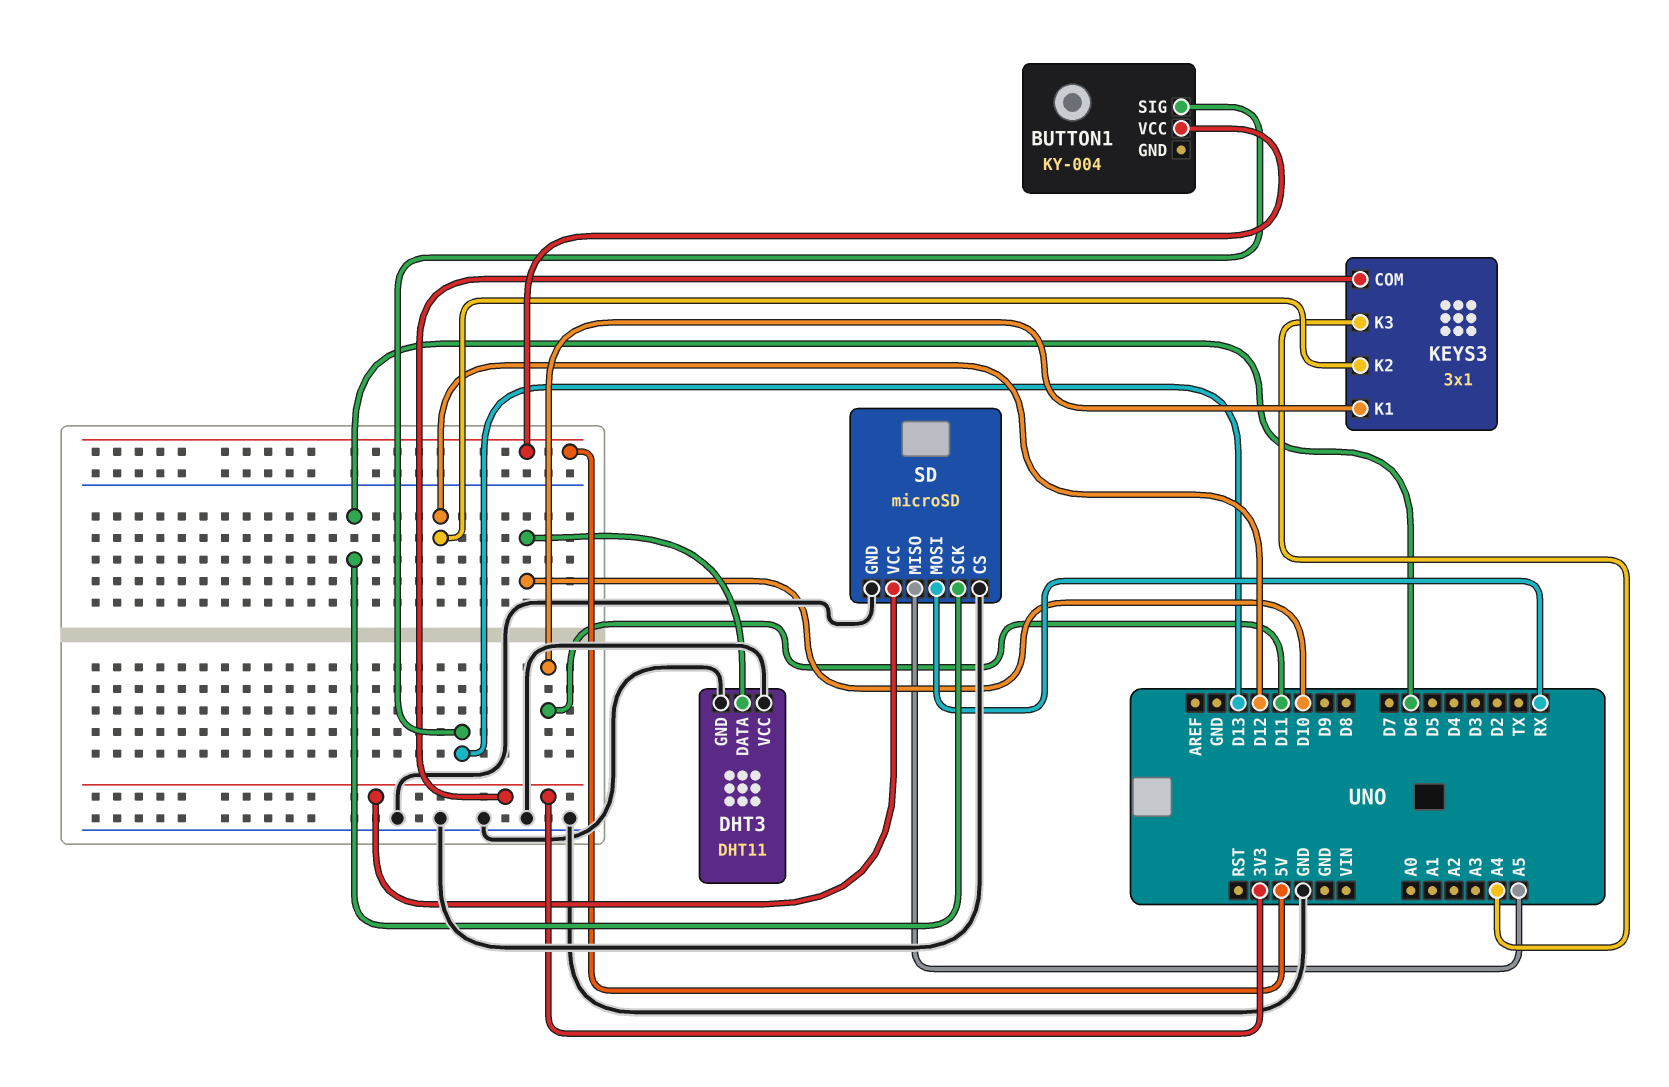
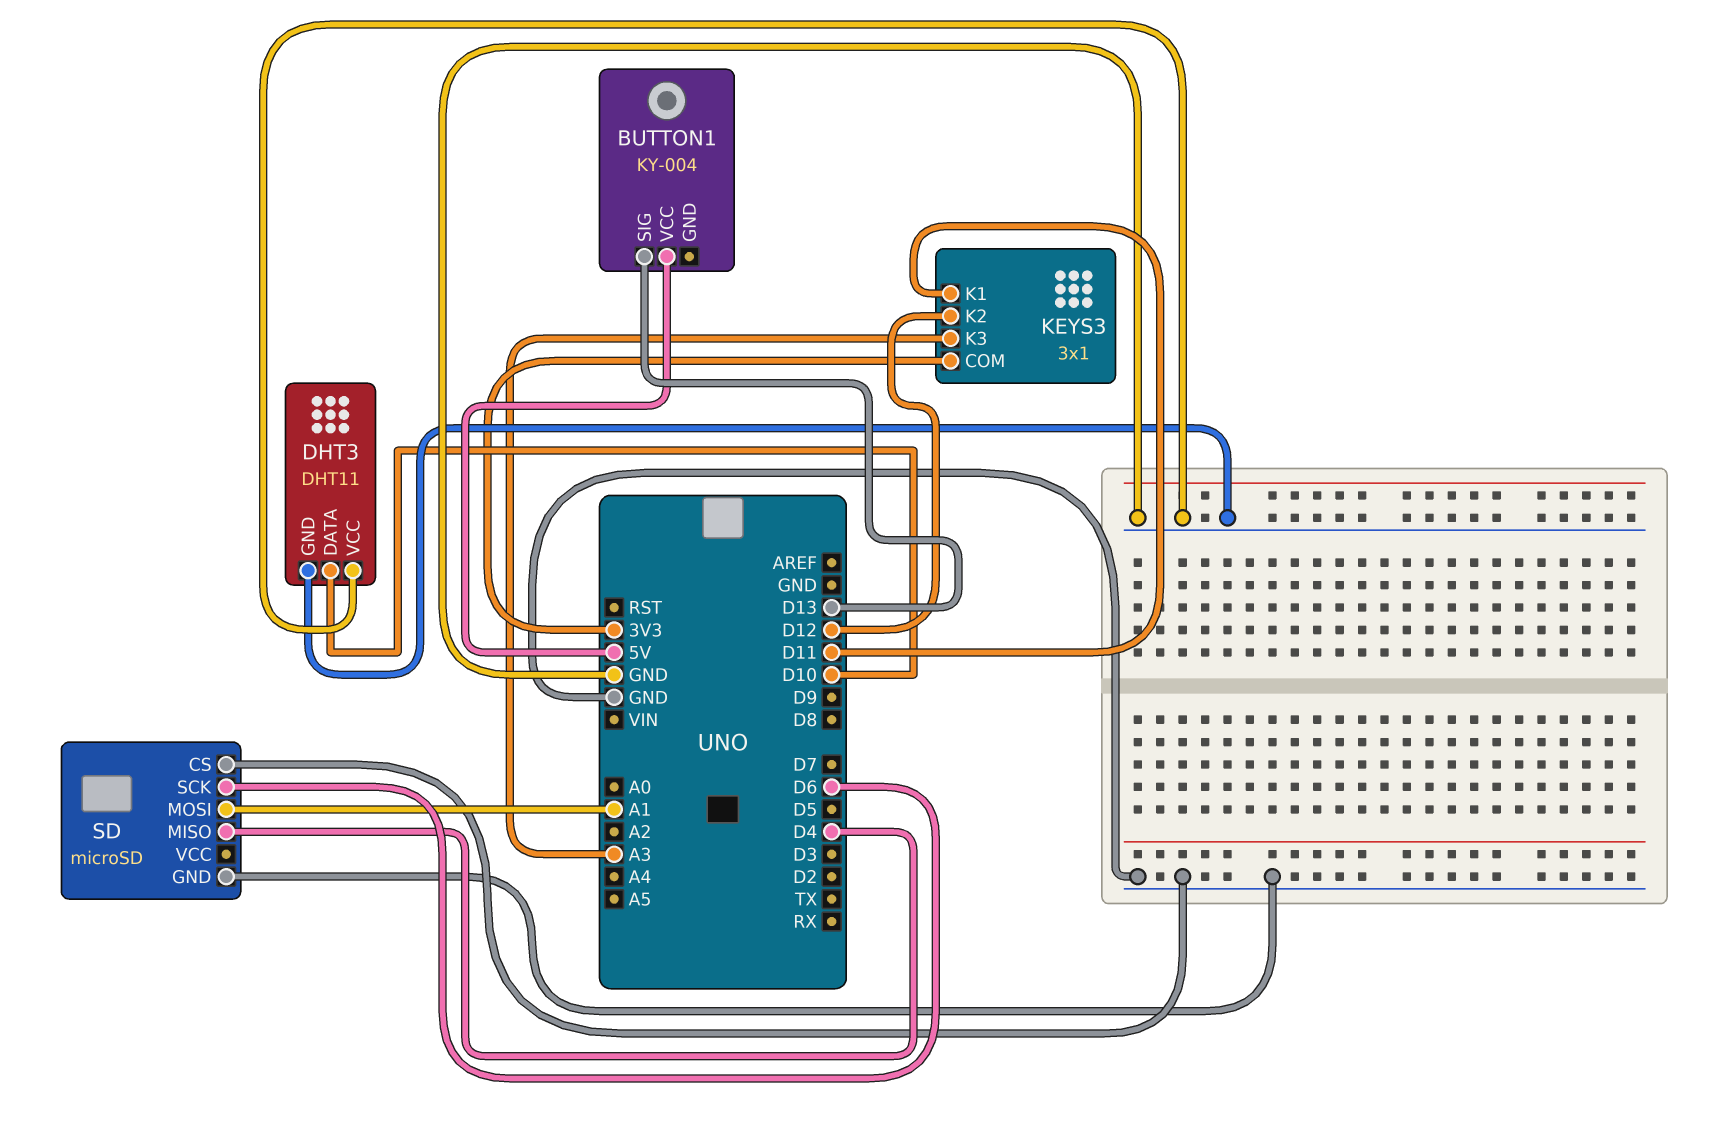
KEYS3 pin K3: A4 -> A3
SD pin MISO: A5 -> D4
SD pin MOSI: RX -> A1
SD pin VCC: 3V3 -> none

